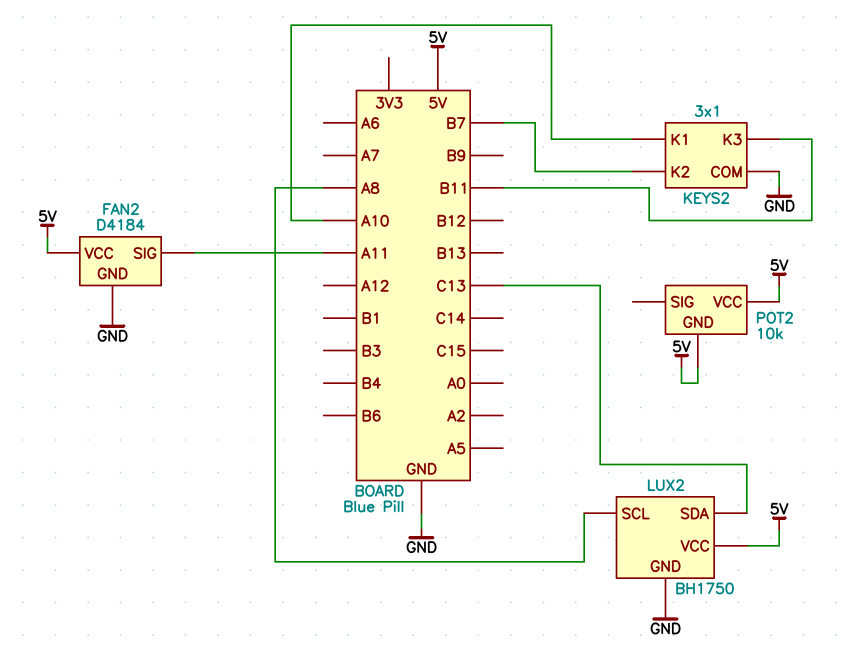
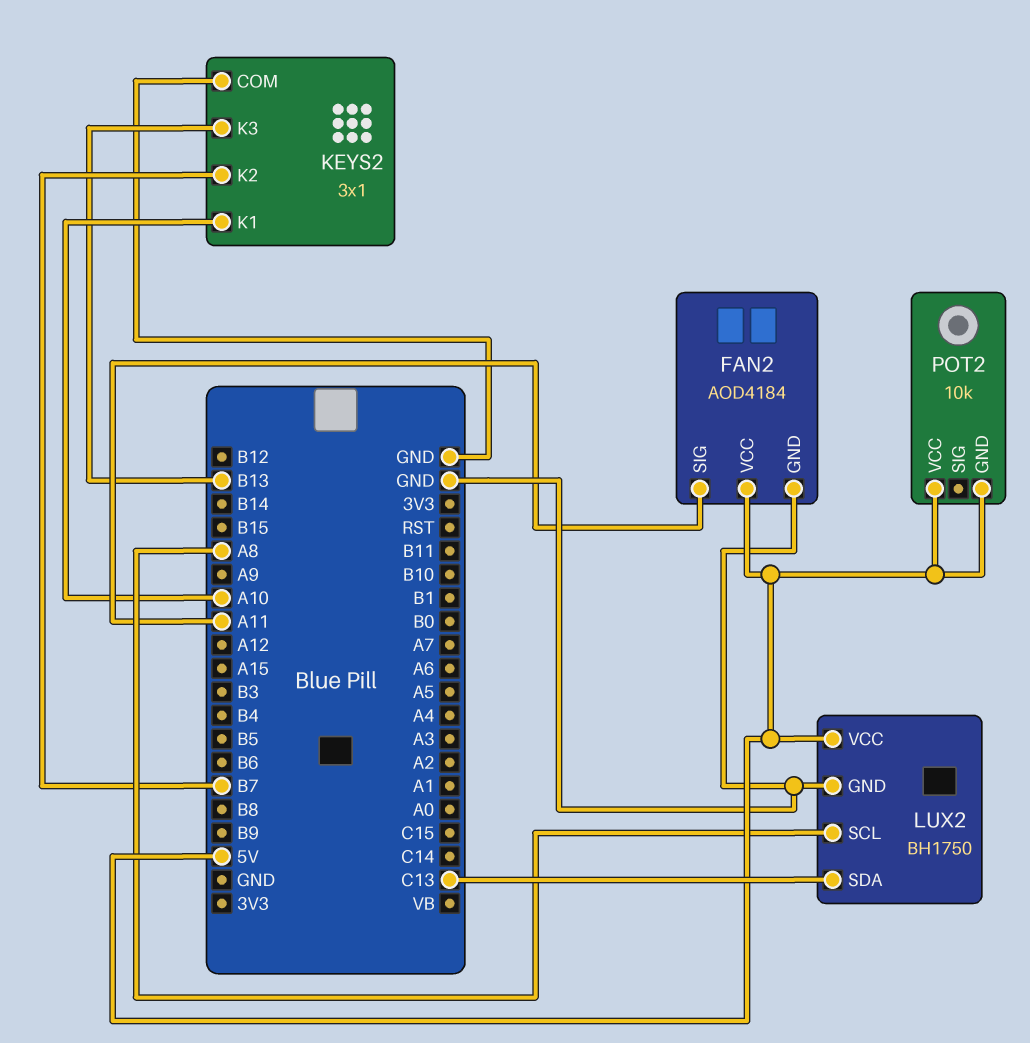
FAN2: D4184 -> AOD4184
KEYS2 pin K3: B11 -> B13

